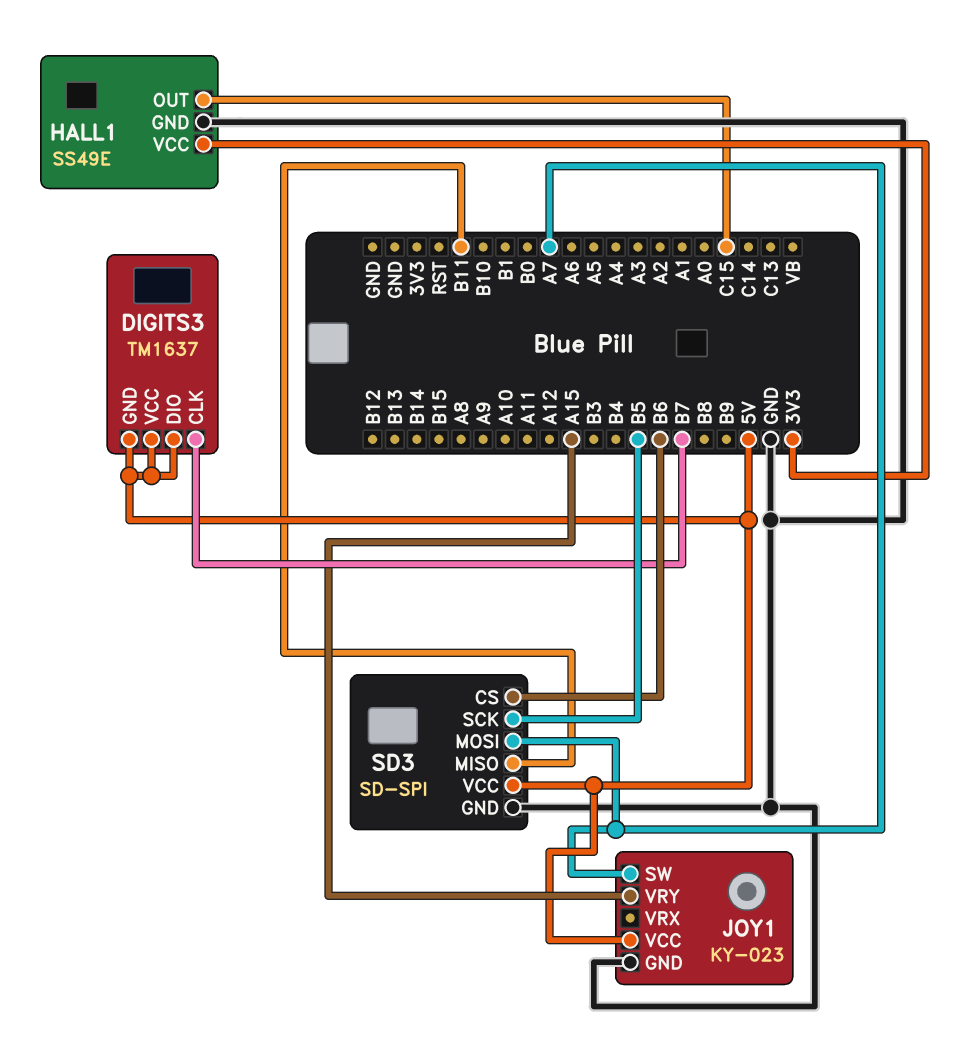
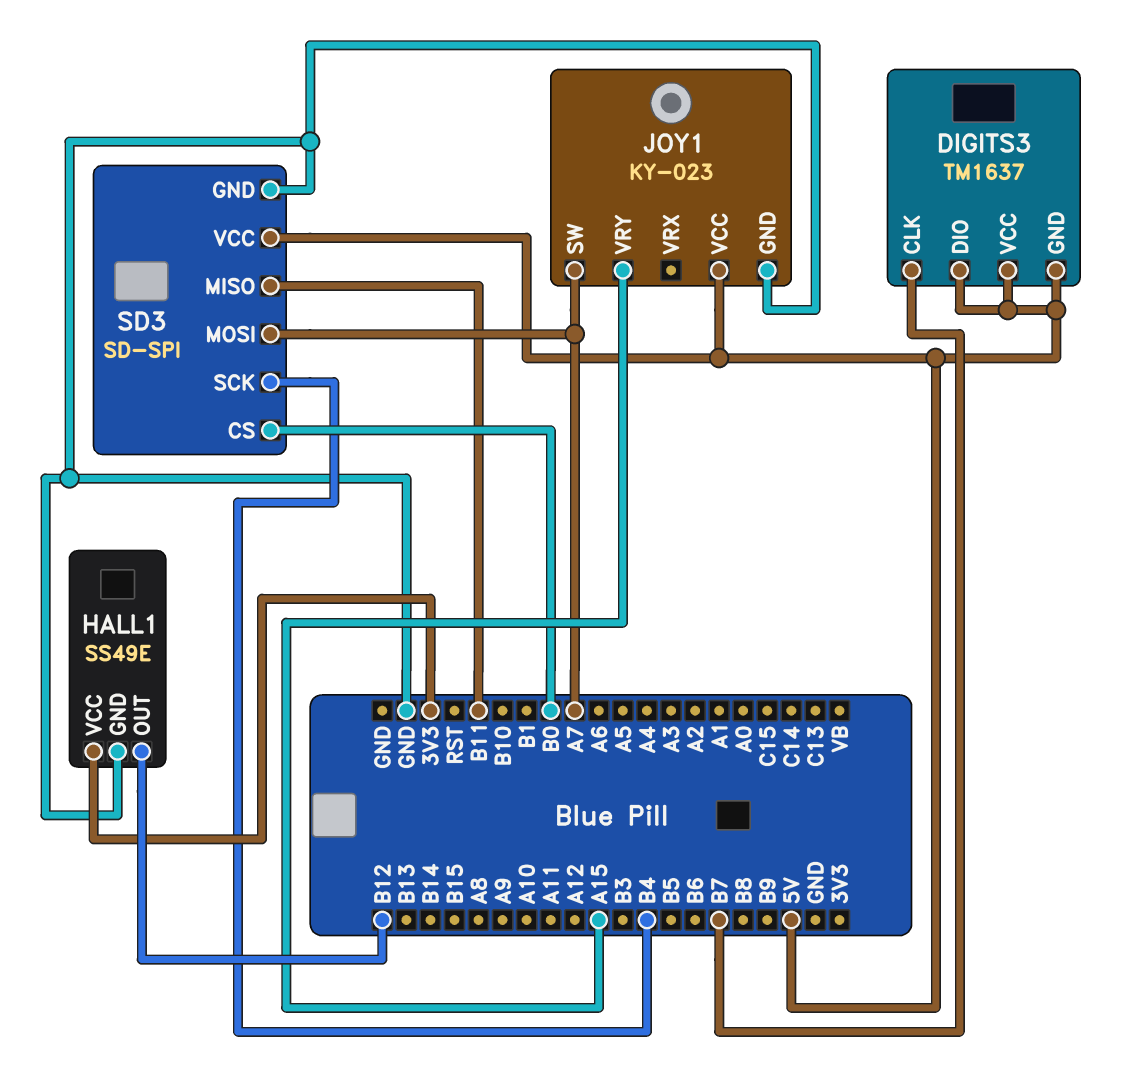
HALL1 pin OUT: C15 -> B12
SD3 pin CS: B6 -> B0
SD3 pin SCK: B5 -> B4

